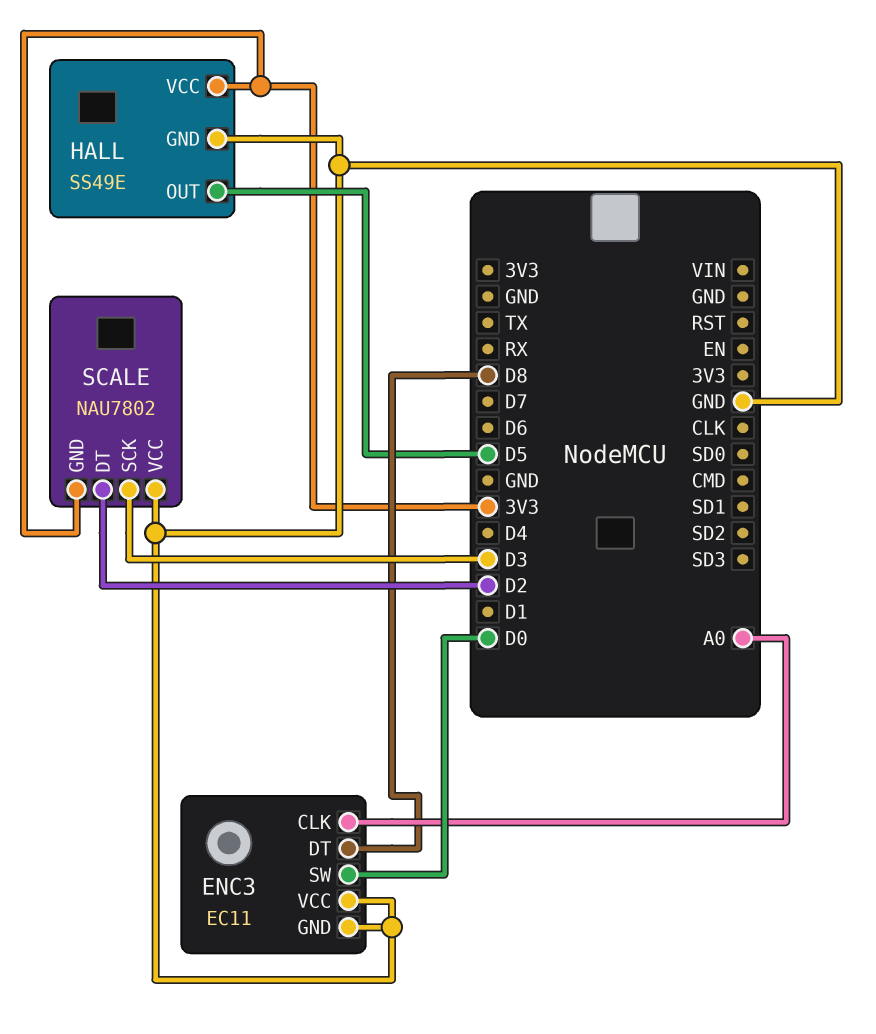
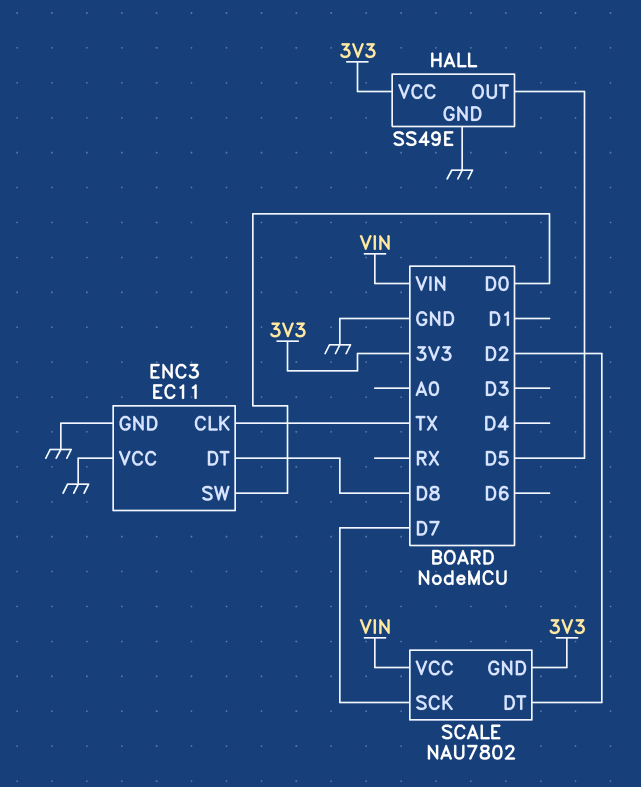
ENC3 pin CLK: A0 -> TX
SCALE pin SCK: D3 -> D7
SCALE pin VCC: GND -> VIN

